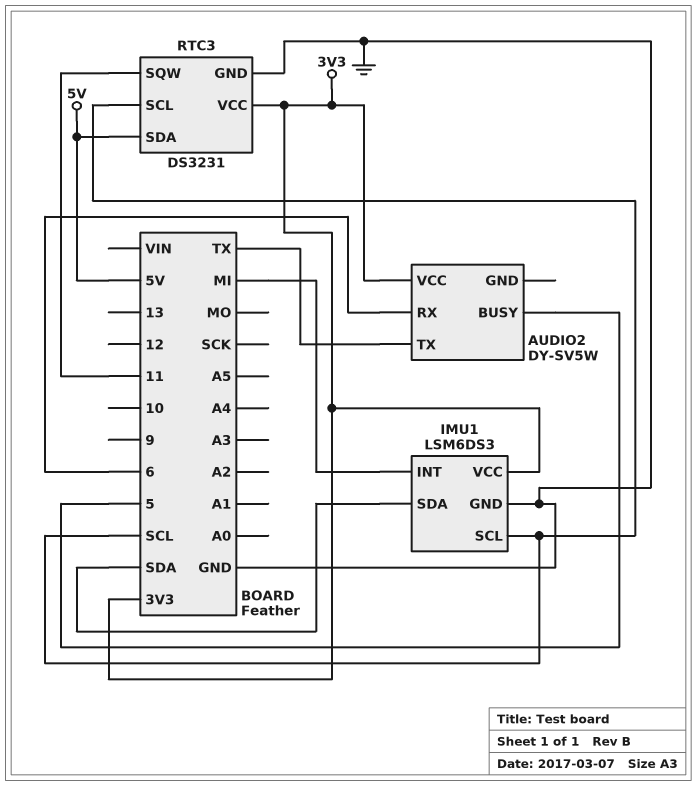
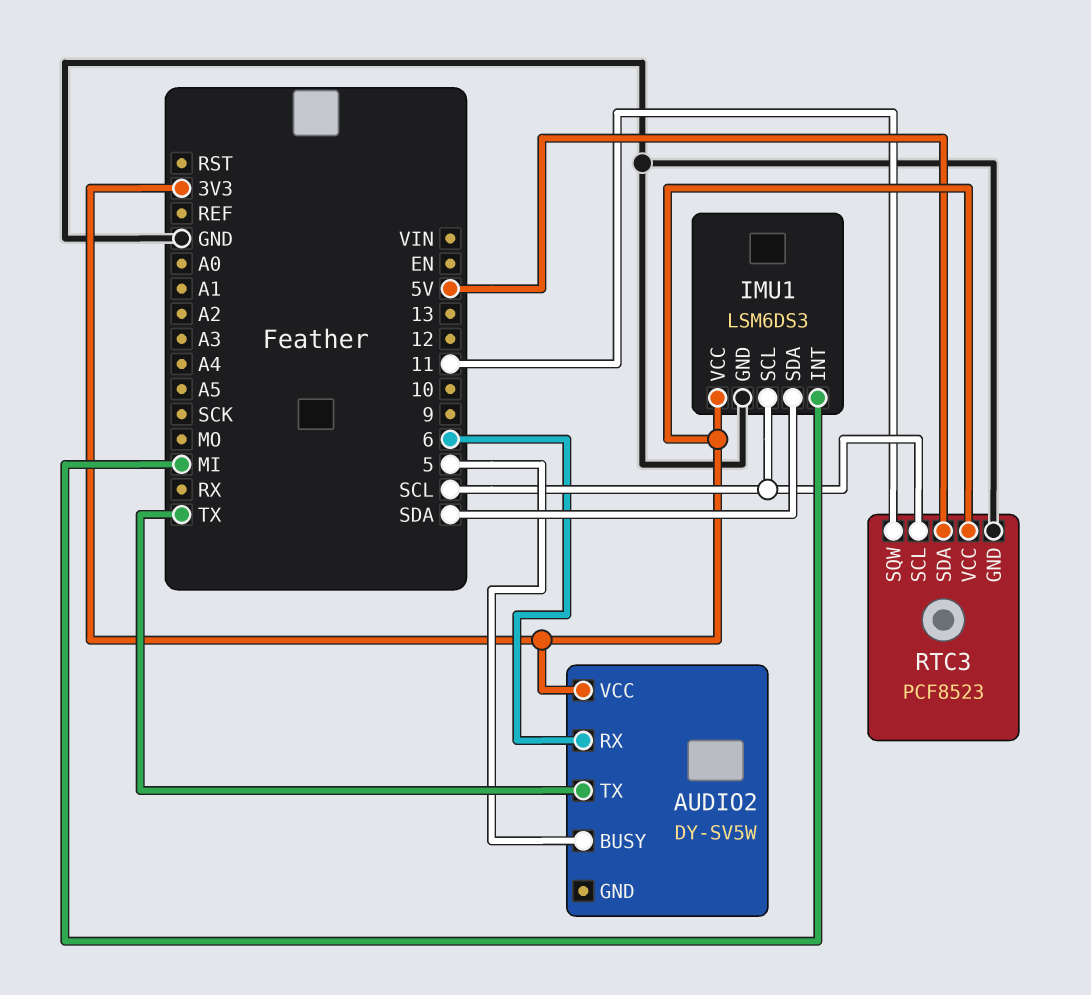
RTC3: DS3231 -> PCF8523

